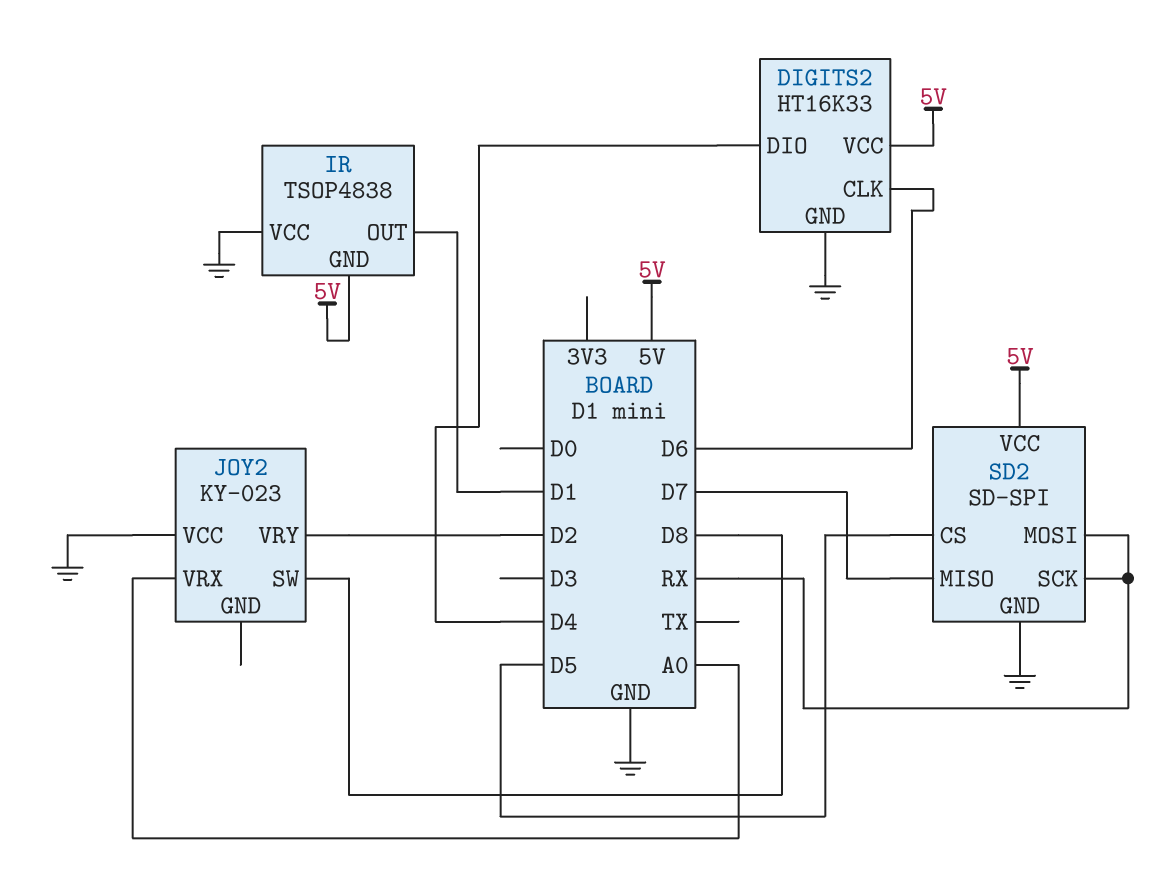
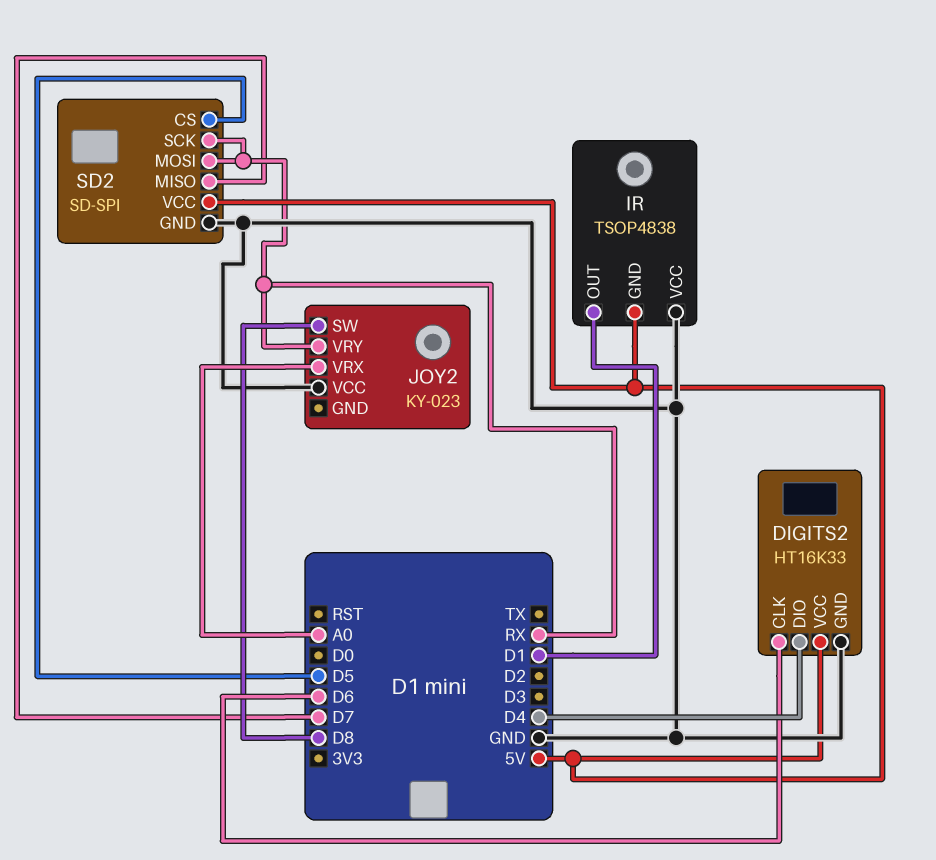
JOY2 pin VRY: D2 -> RX

